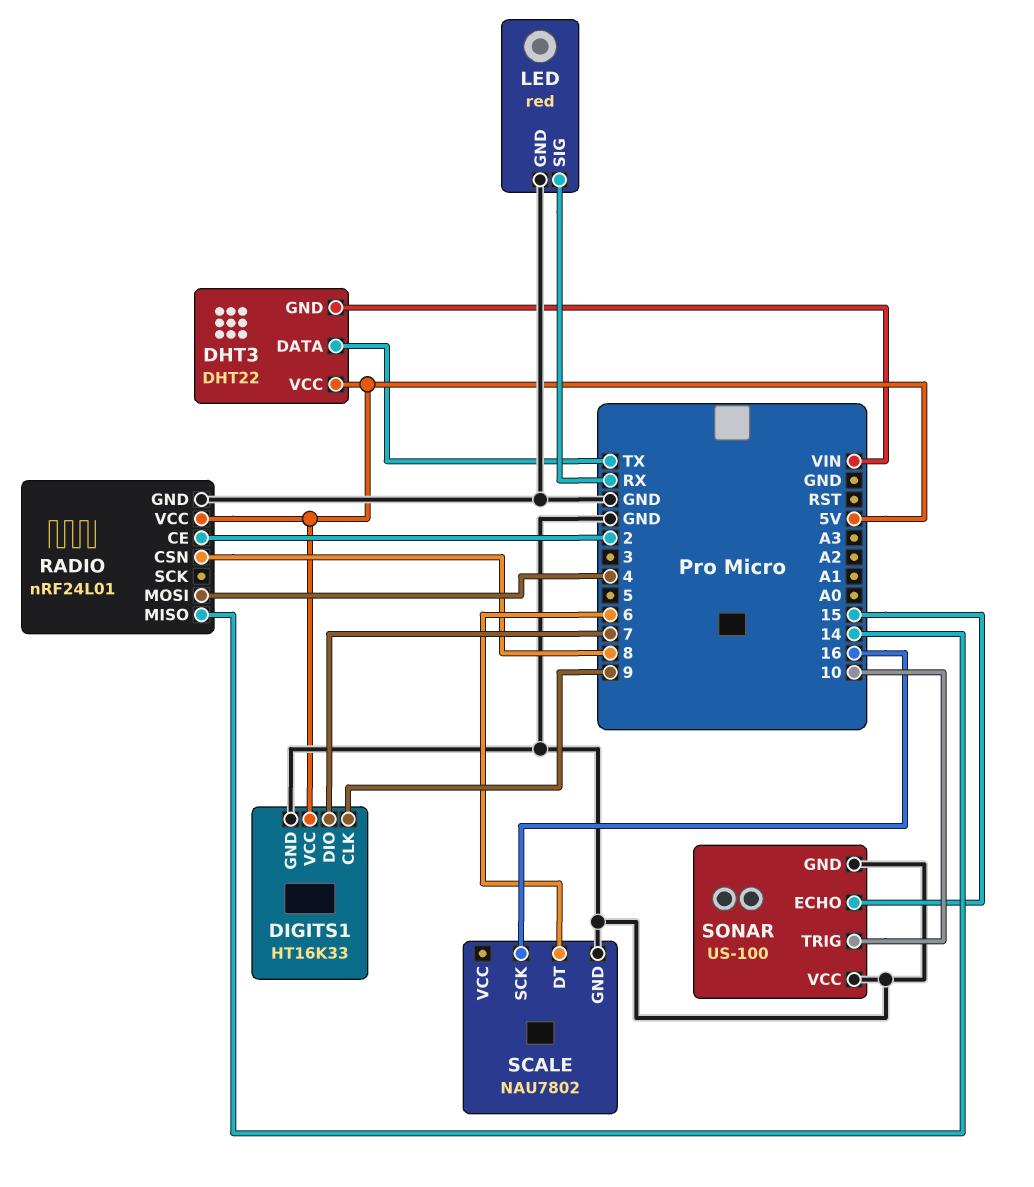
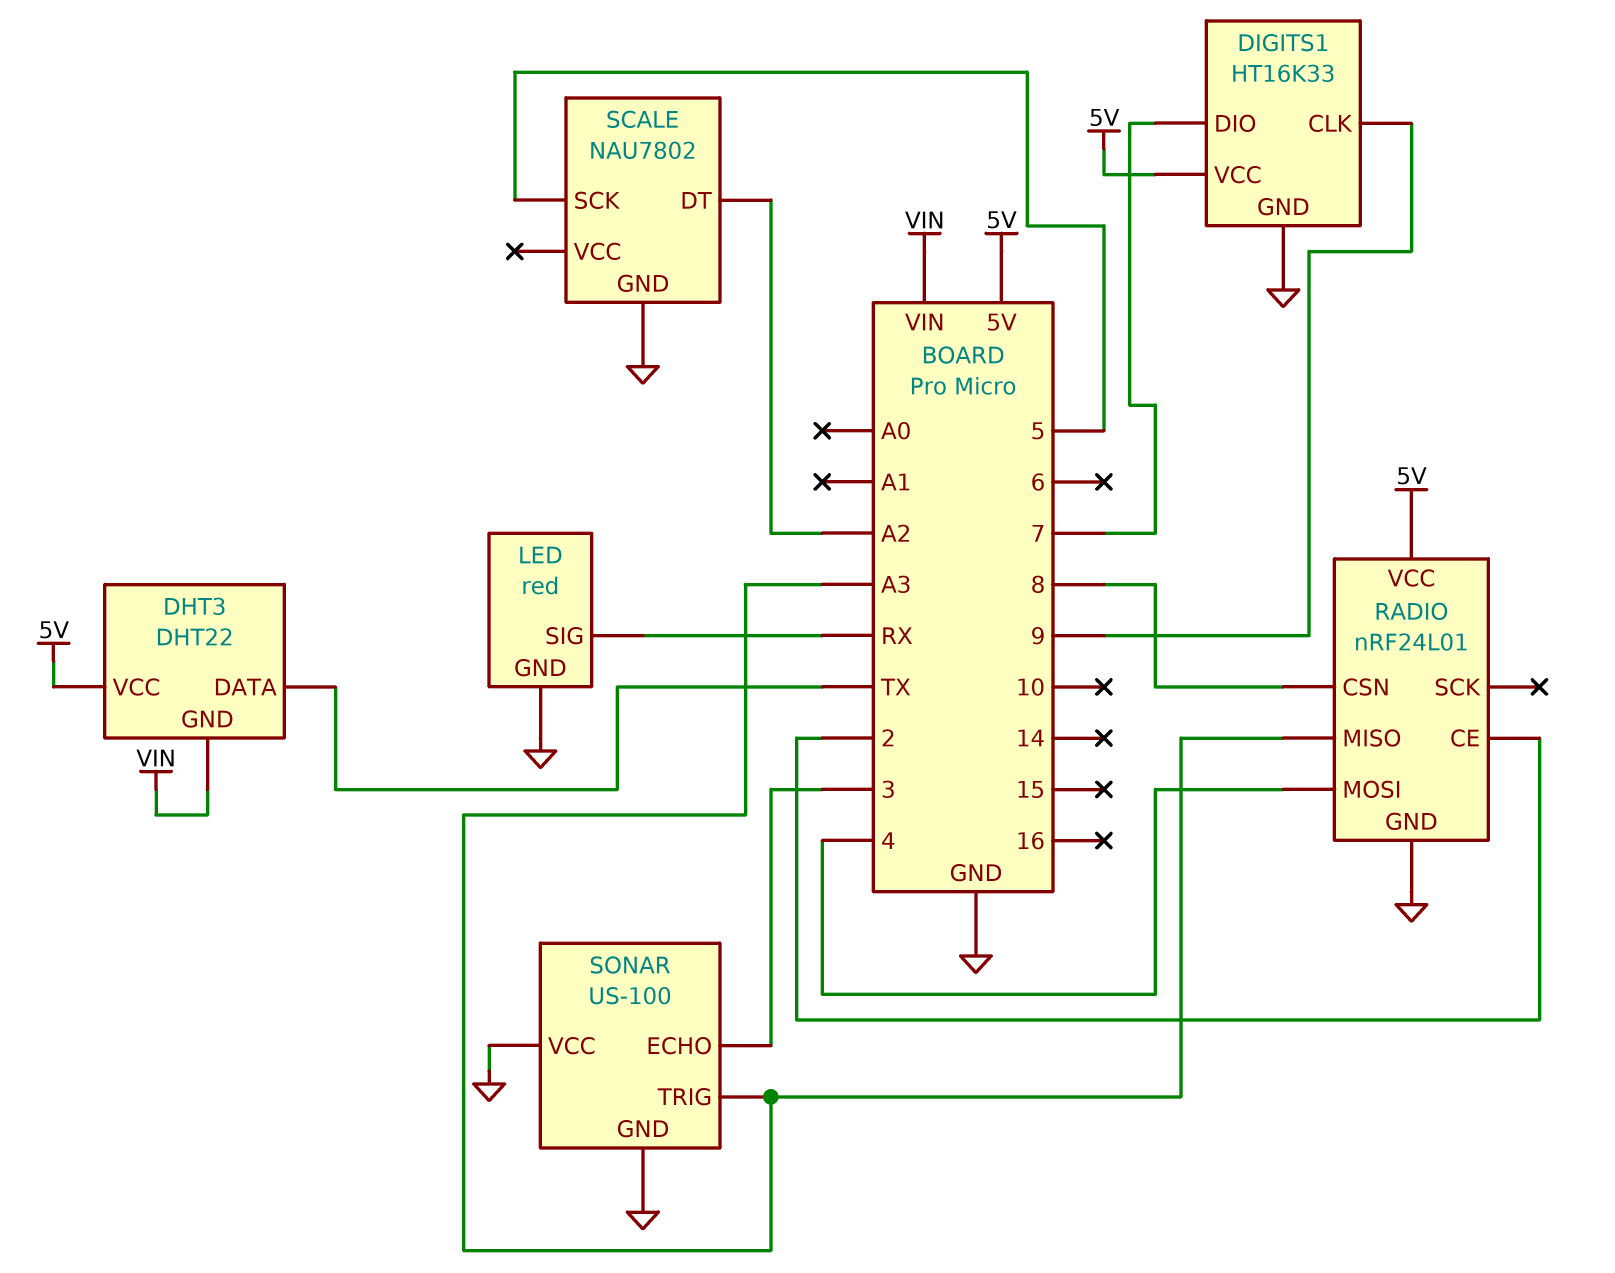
RADIO pin MISO: 14 -> A3
SCALE pin DT: 6 -> A2
SCALE pin SCK: 16 -> 5
SONAR pin ECHO: 15 -> 3
SONAR pin TRIG: 10 -> A3

